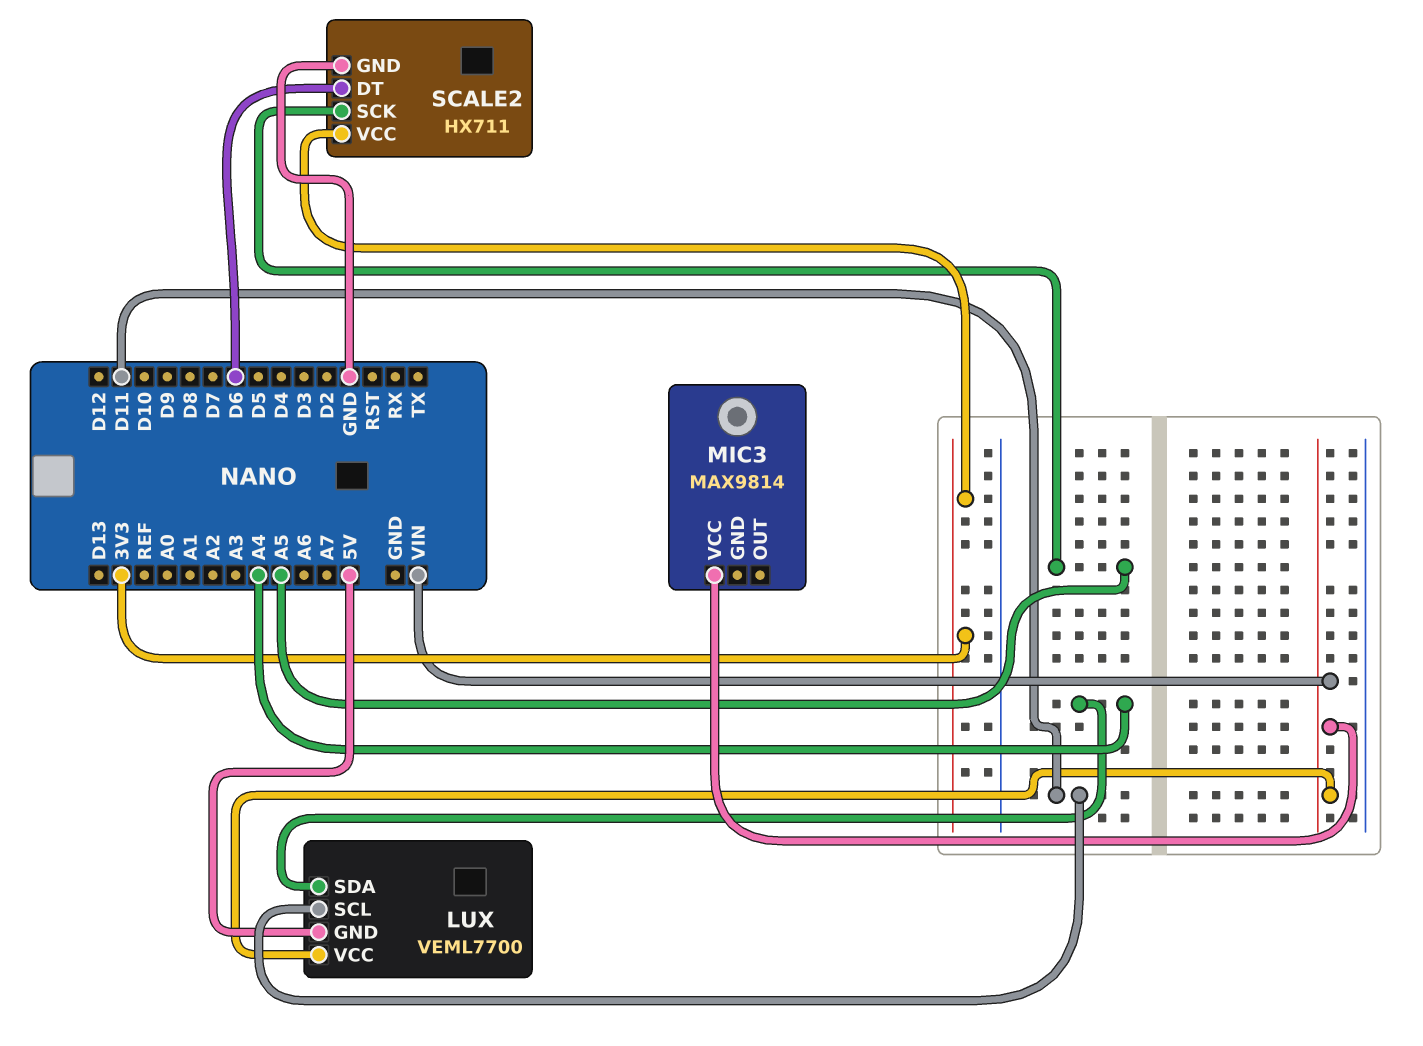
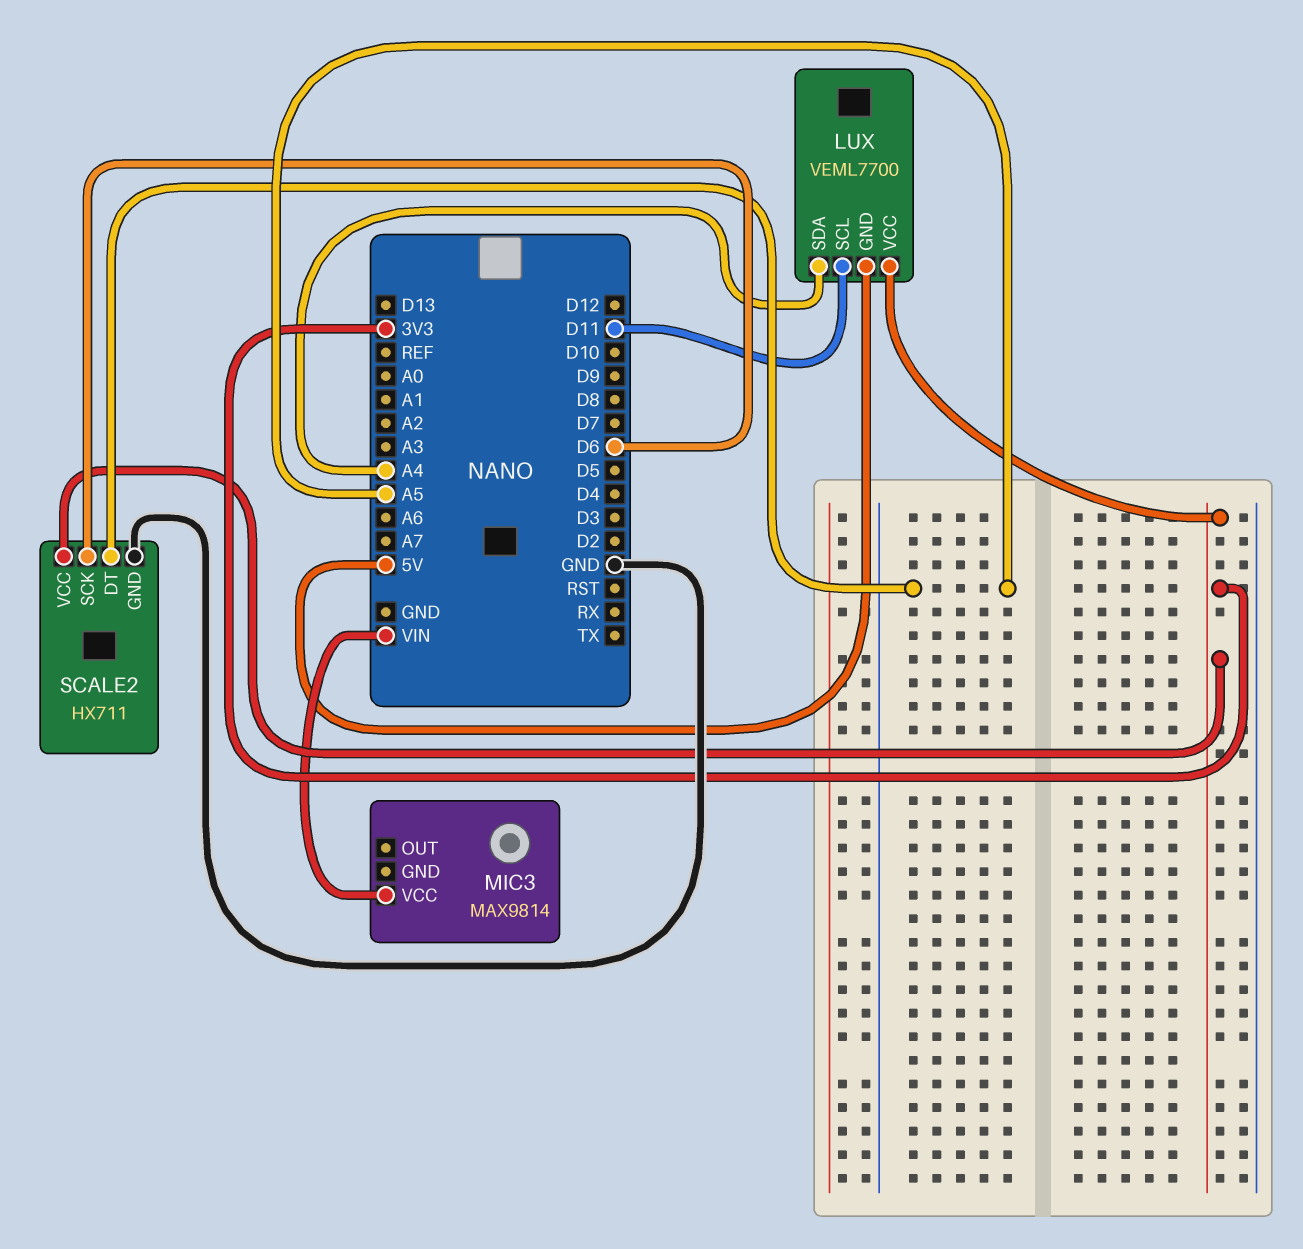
LUX pin VCC: VIN -> 3V3
SCALE2 pin DT: D6 -> A5
SCALE2 pin SCK: A5 -> D6

